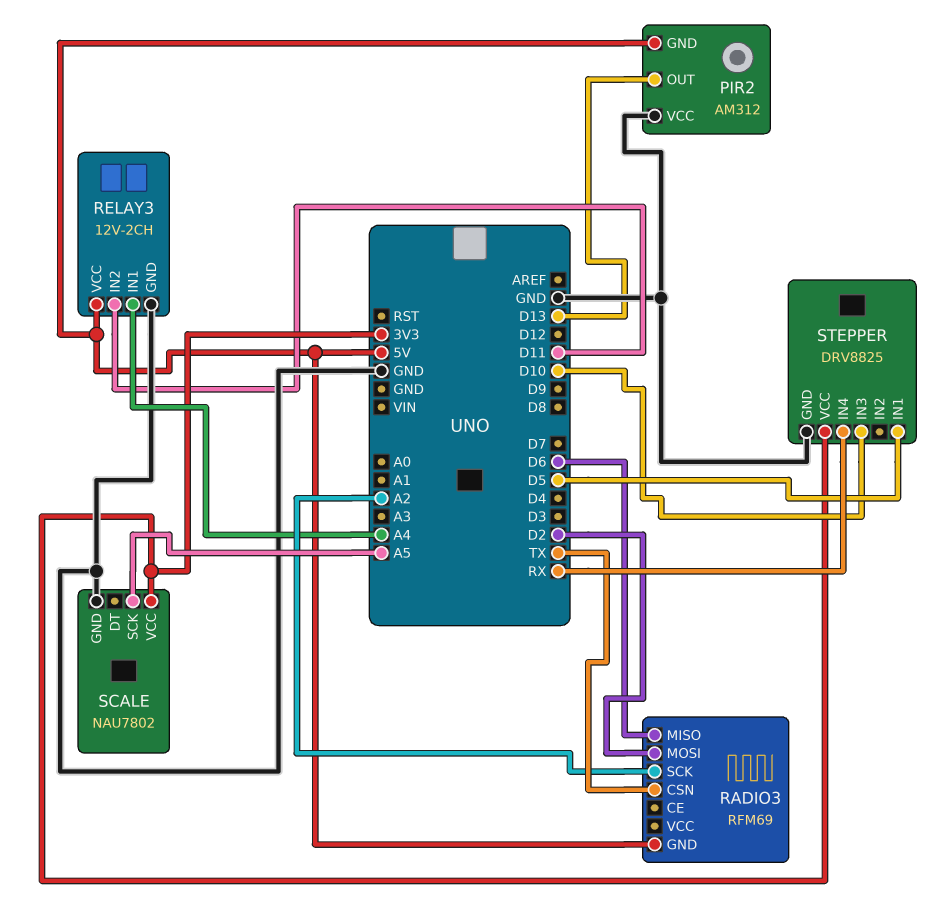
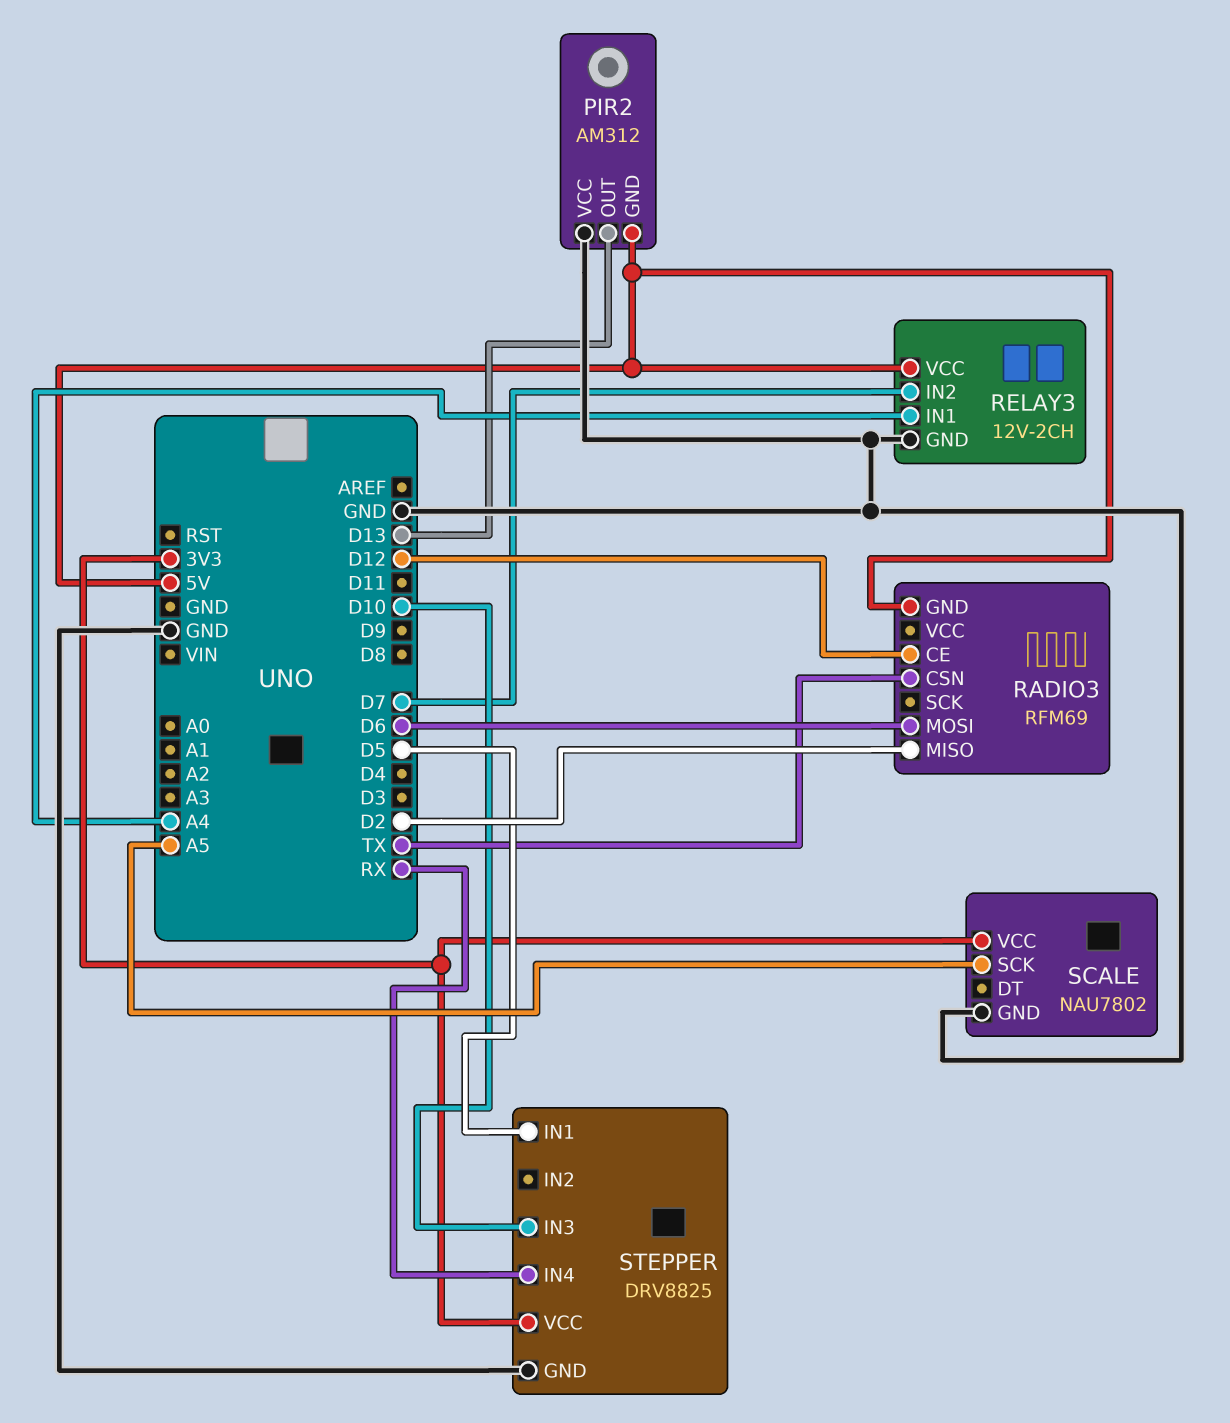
RADIO3 pin CE: none -> D12
RADIO3 pin MISO: D6 -> D2
RADIO3 pin MOSI: D2 -> D6
RADIO3 pin SCK: A2 -> none
RELAY3 pin IN2: D11 -> D7

